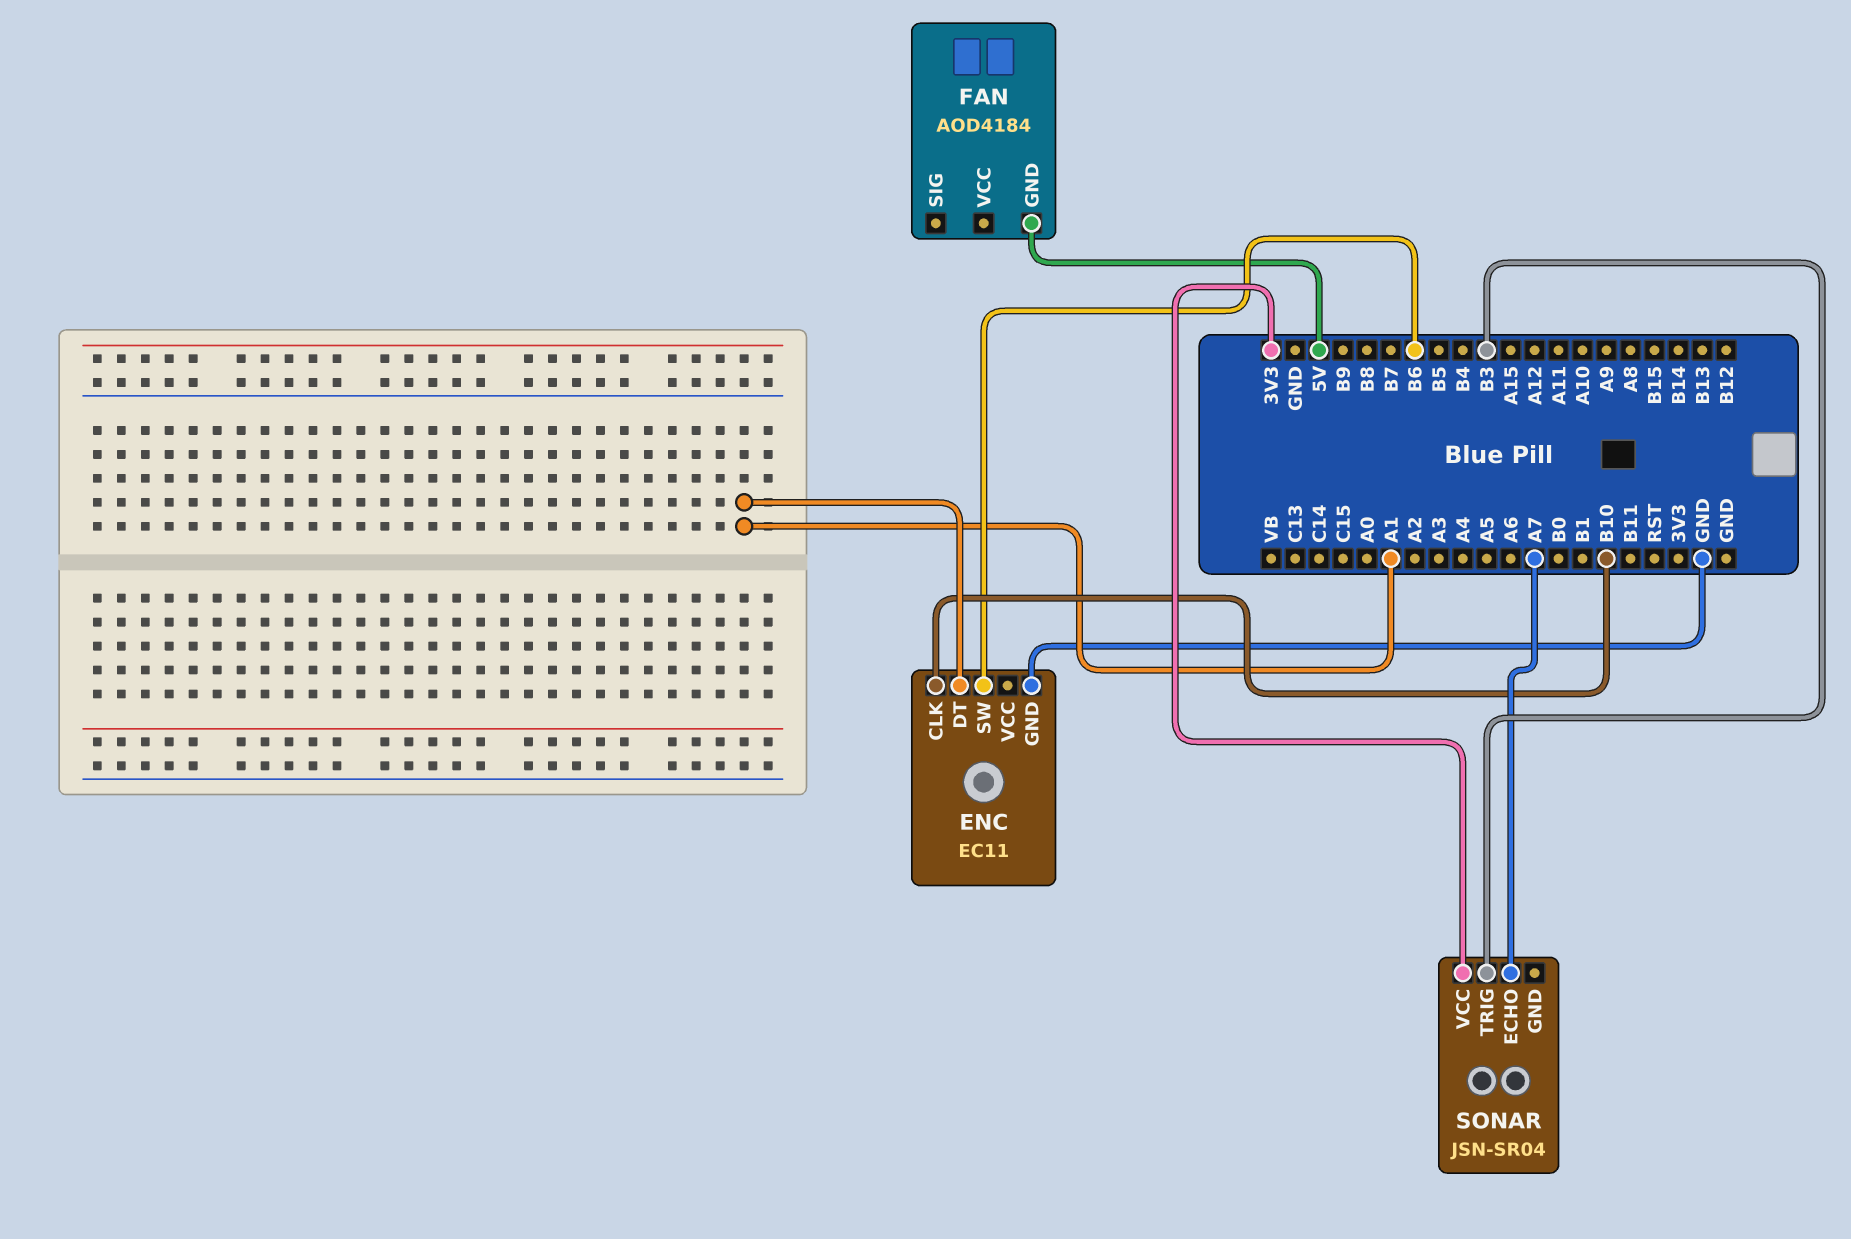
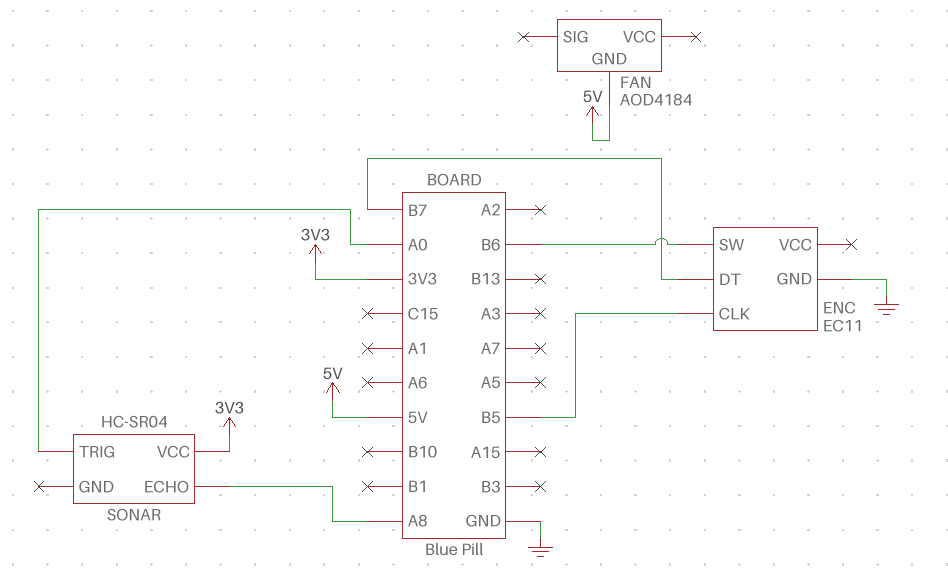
ENC pin CLK: B10 -> B5
ENC pin DT: A1 -> B7
SONAR: JSN-SR04 -> HC-SR04
SONAR pin ECHO: A7 -> A8
SONAR pin TRIG: B3 -> A0

